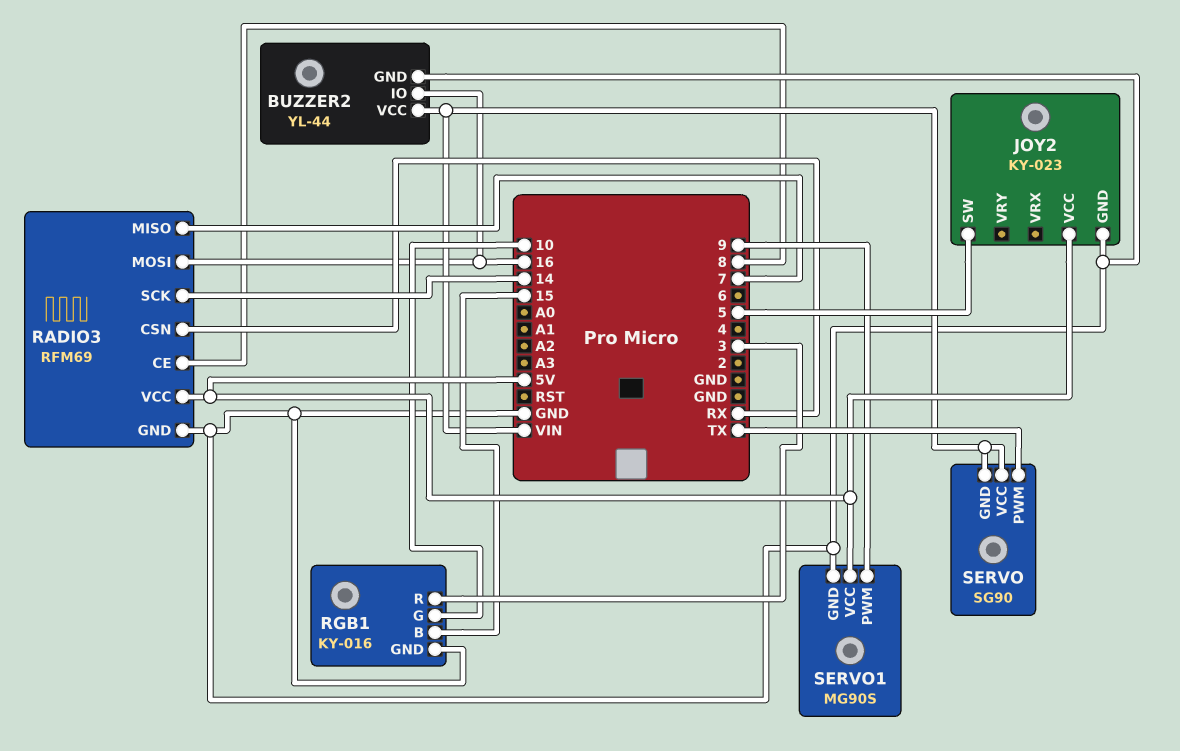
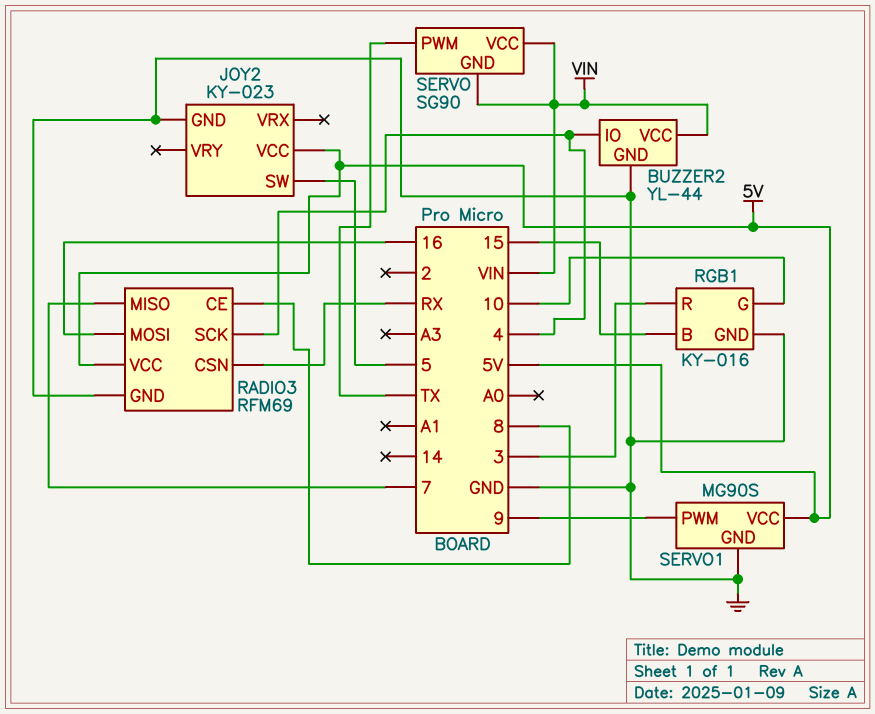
BUZZER2 pin IO: 16 -> 4
RADIO3 pin SCK: 14 -> 4

